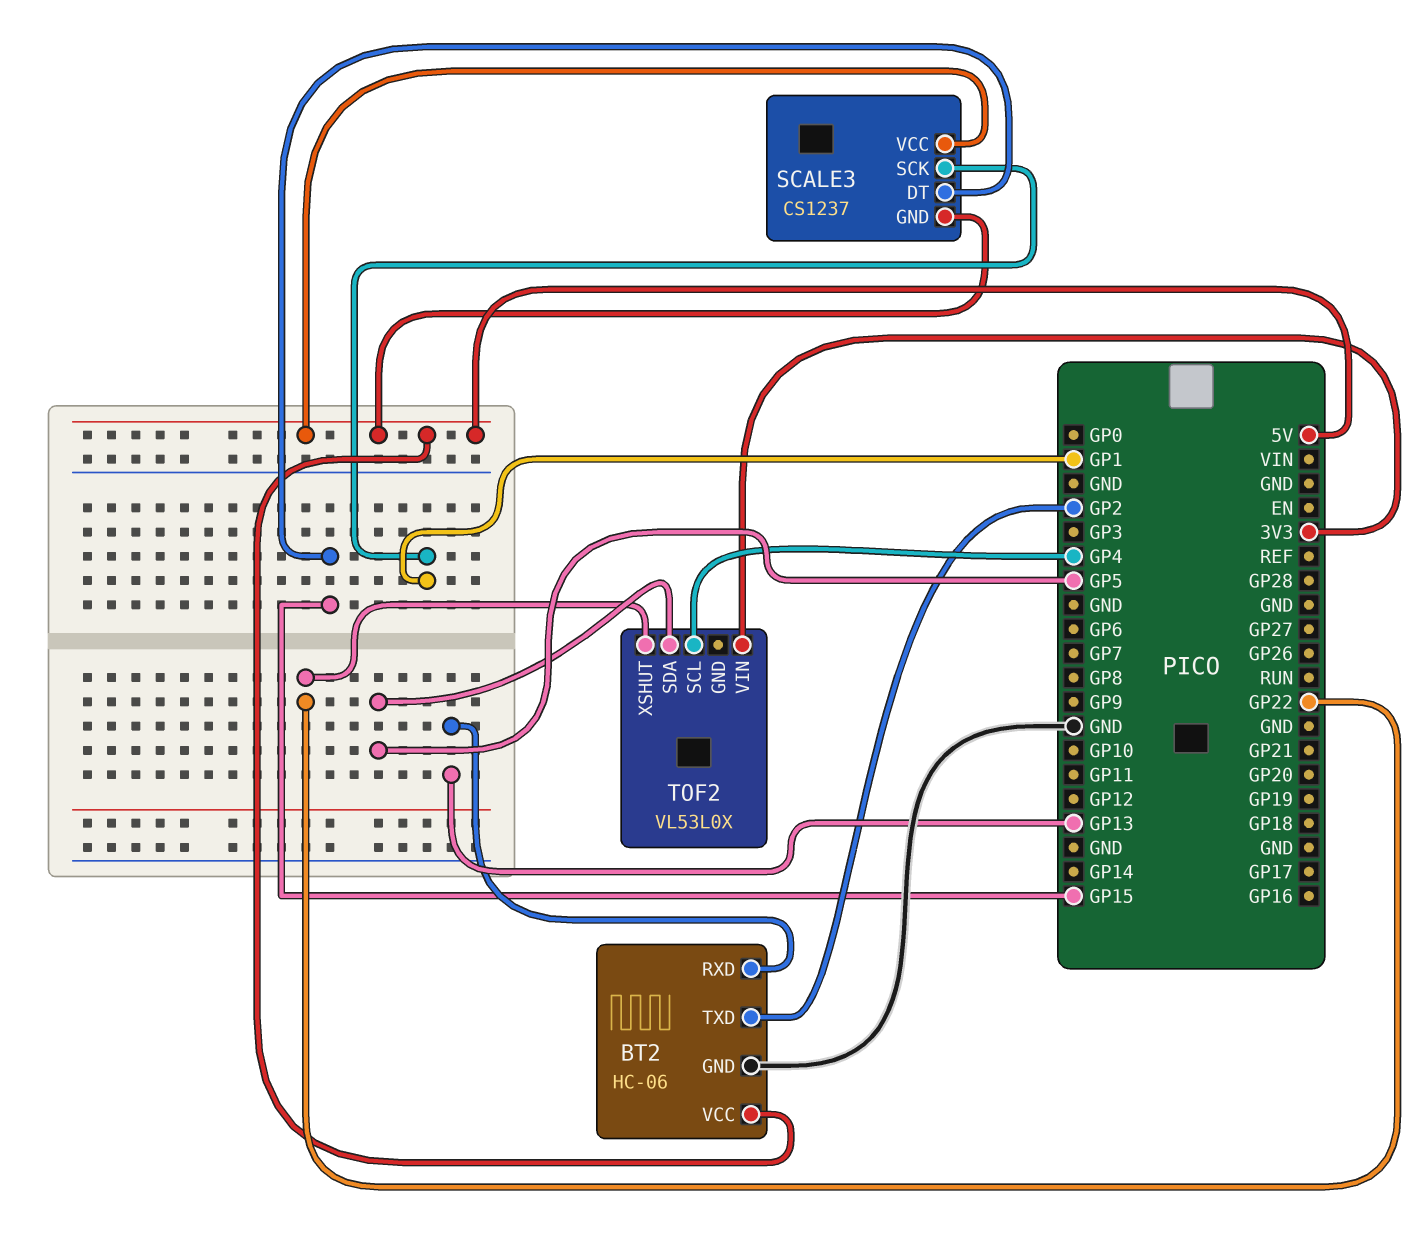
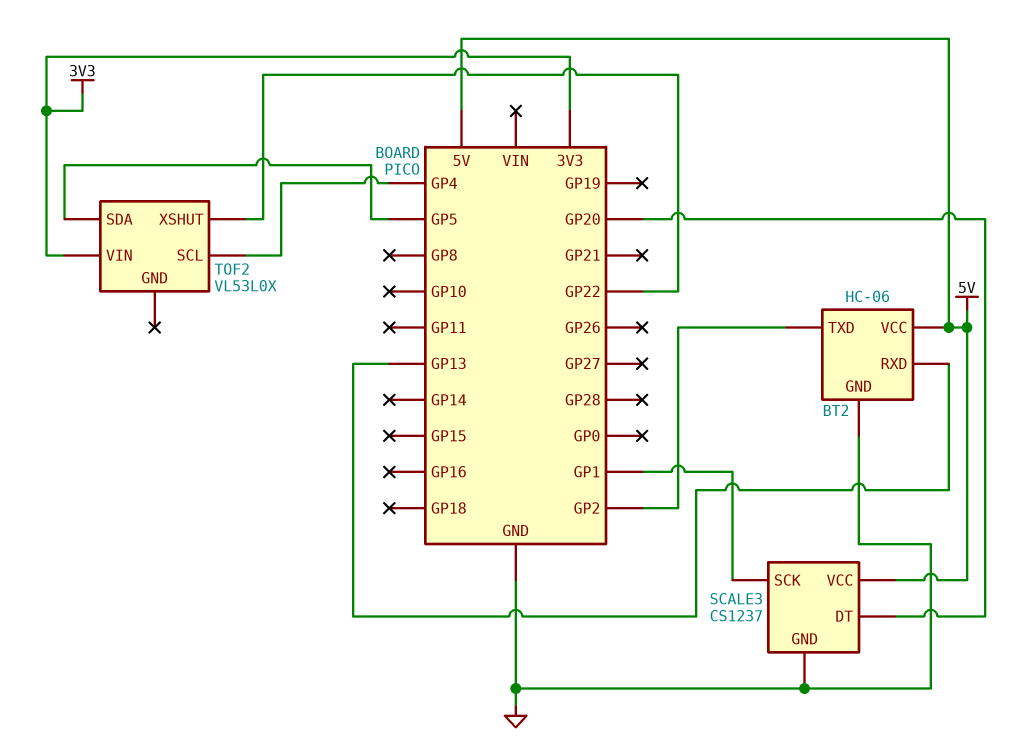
SCALE3 pin DT: GP15 -> GP20
SCALE3 pin GND: 5V -> GND

